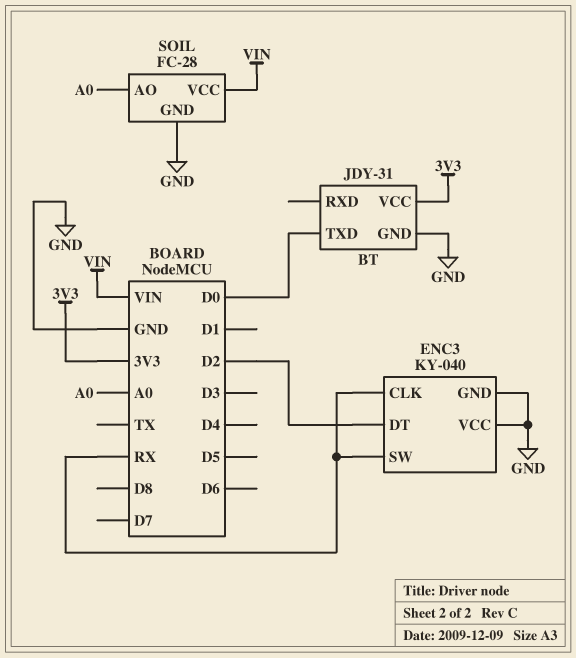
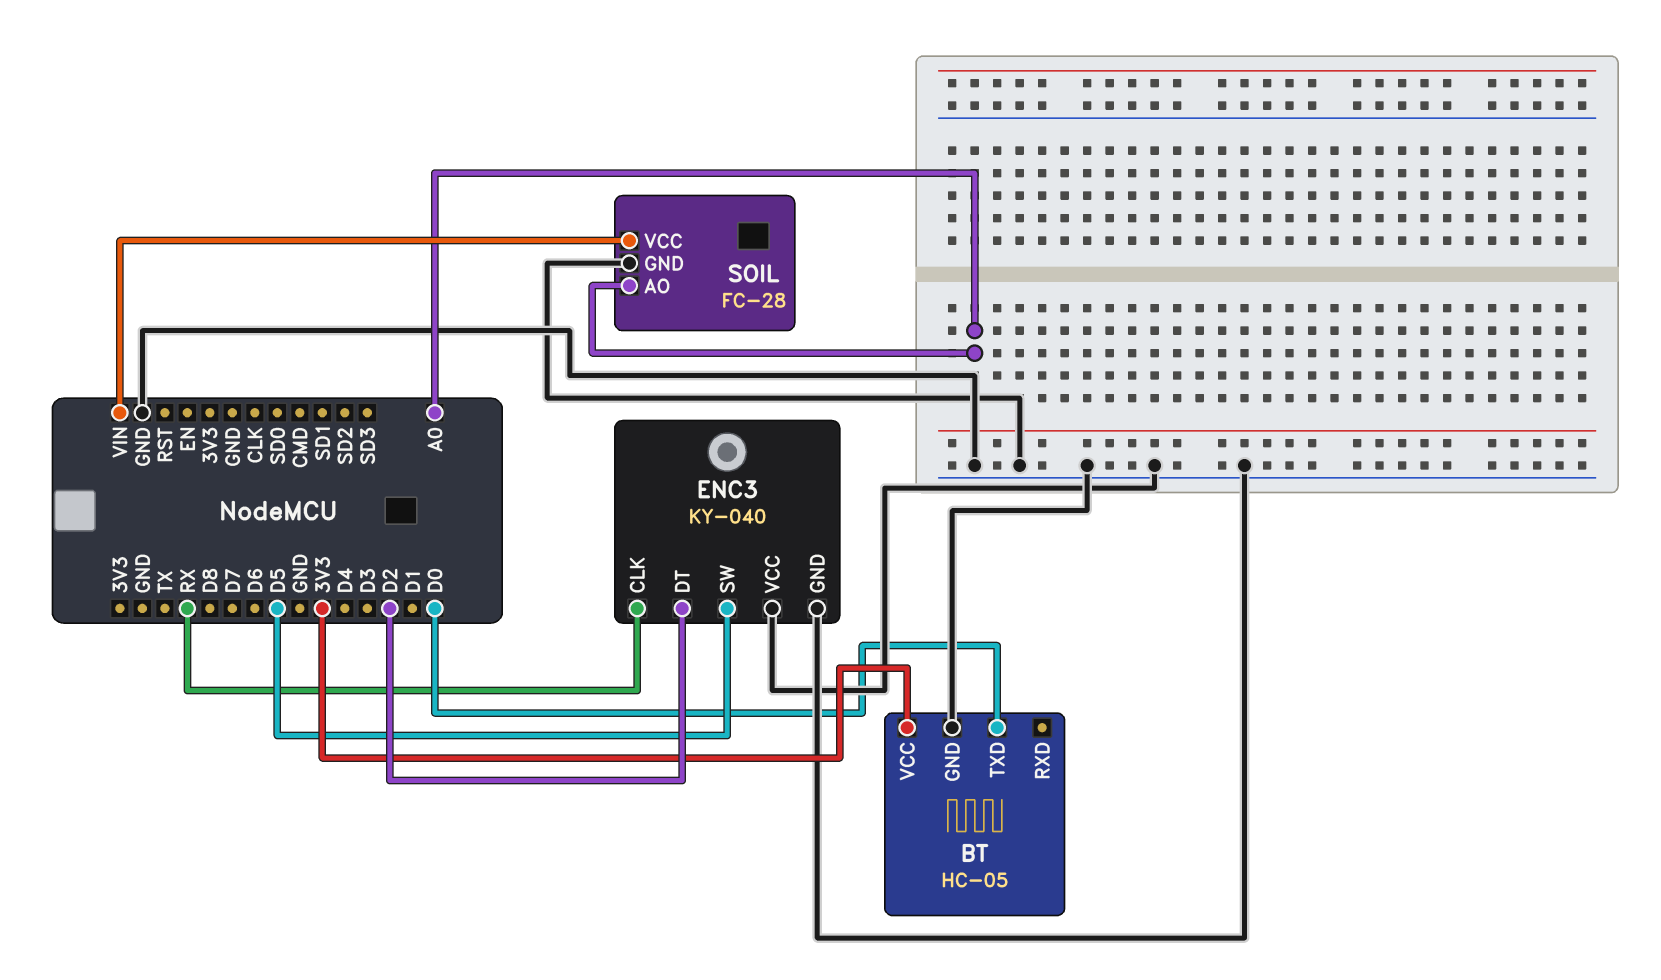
BT: JDY-31 -> HC-05
ENC3 pin SW: RX -> D5

